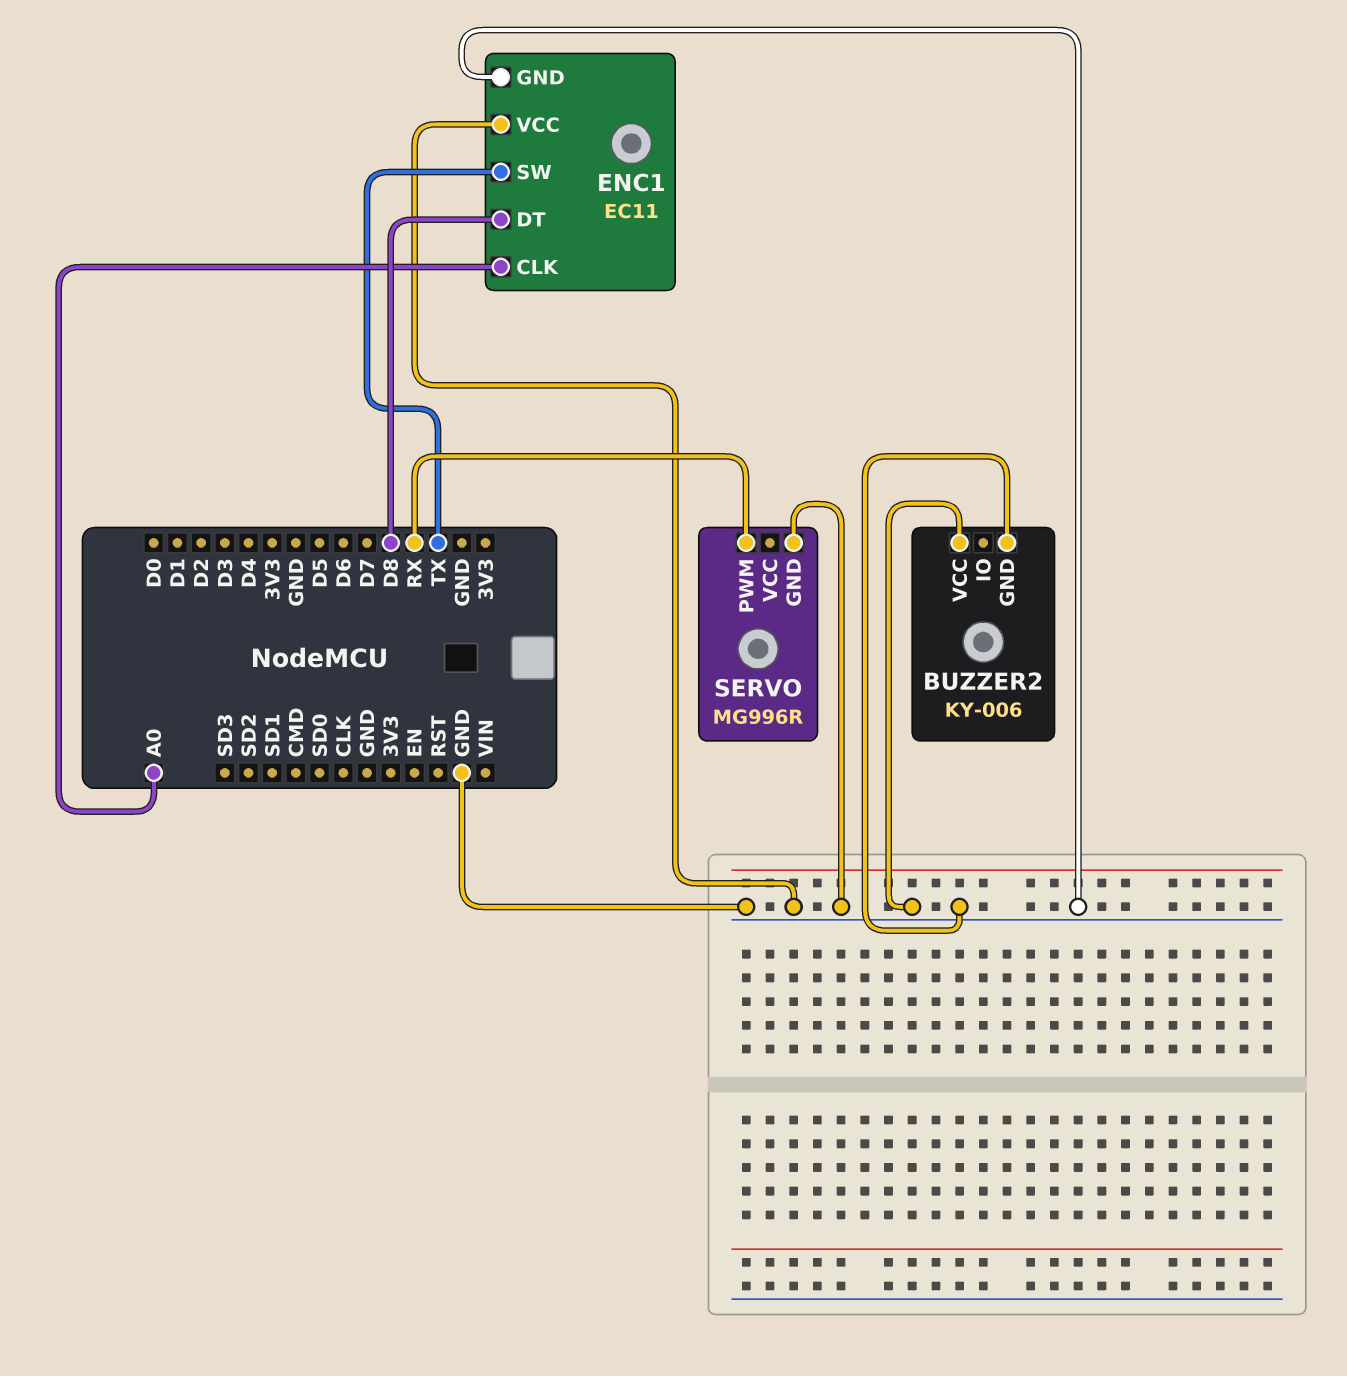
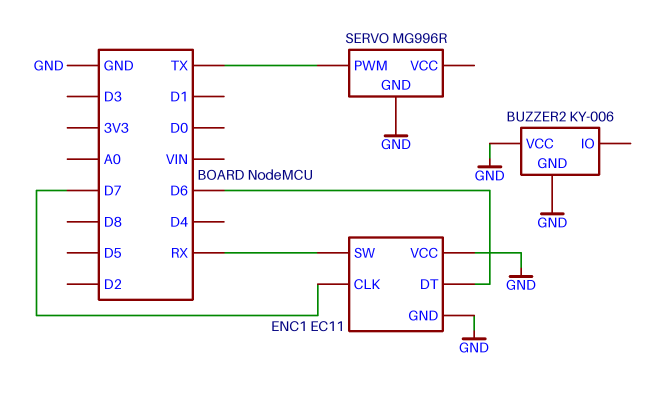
ENC1 pin CLK: A0 -> D7
ENC1 pin DT: D8 -> D6
ENC1 pin SW: TX -> RX
SERVO pin PWM: RX -> TX

